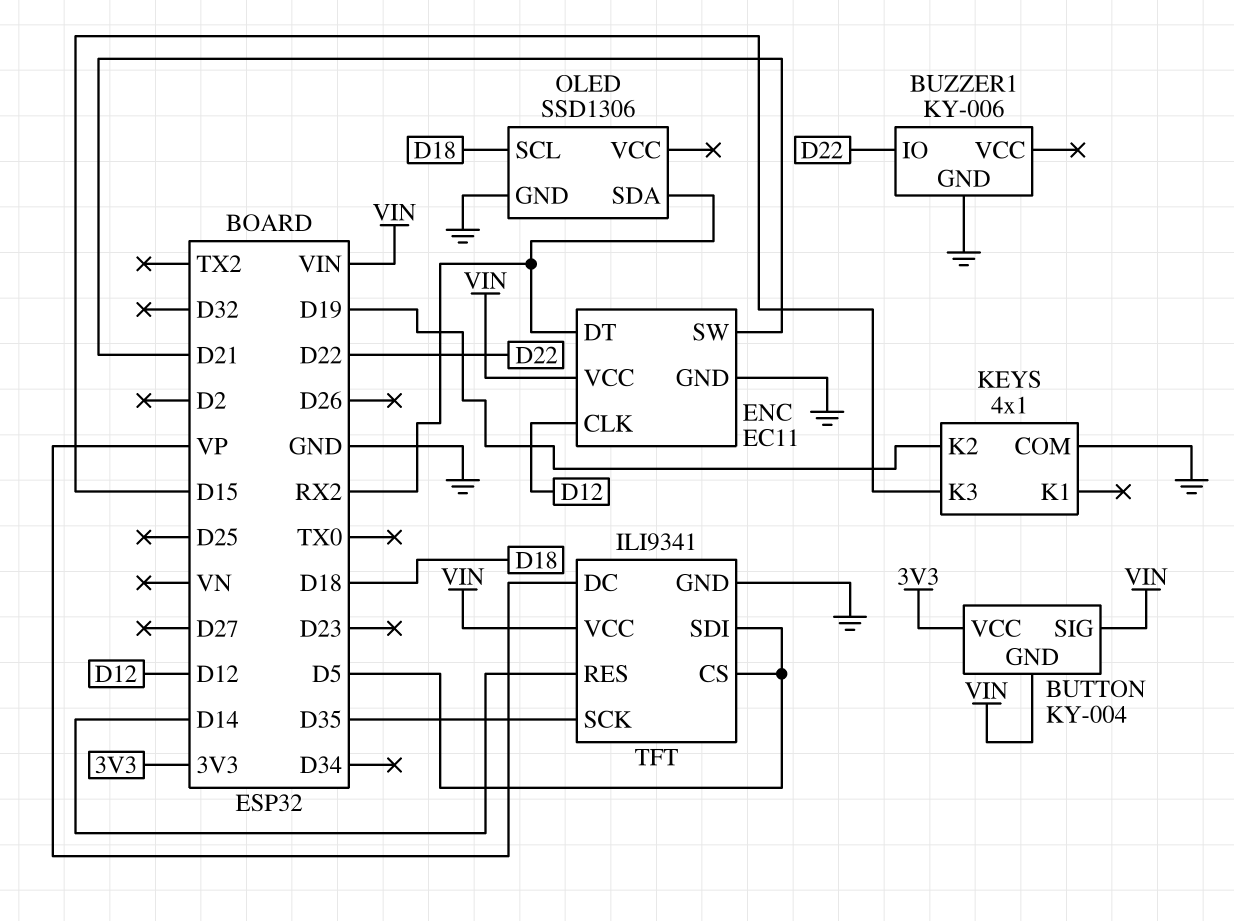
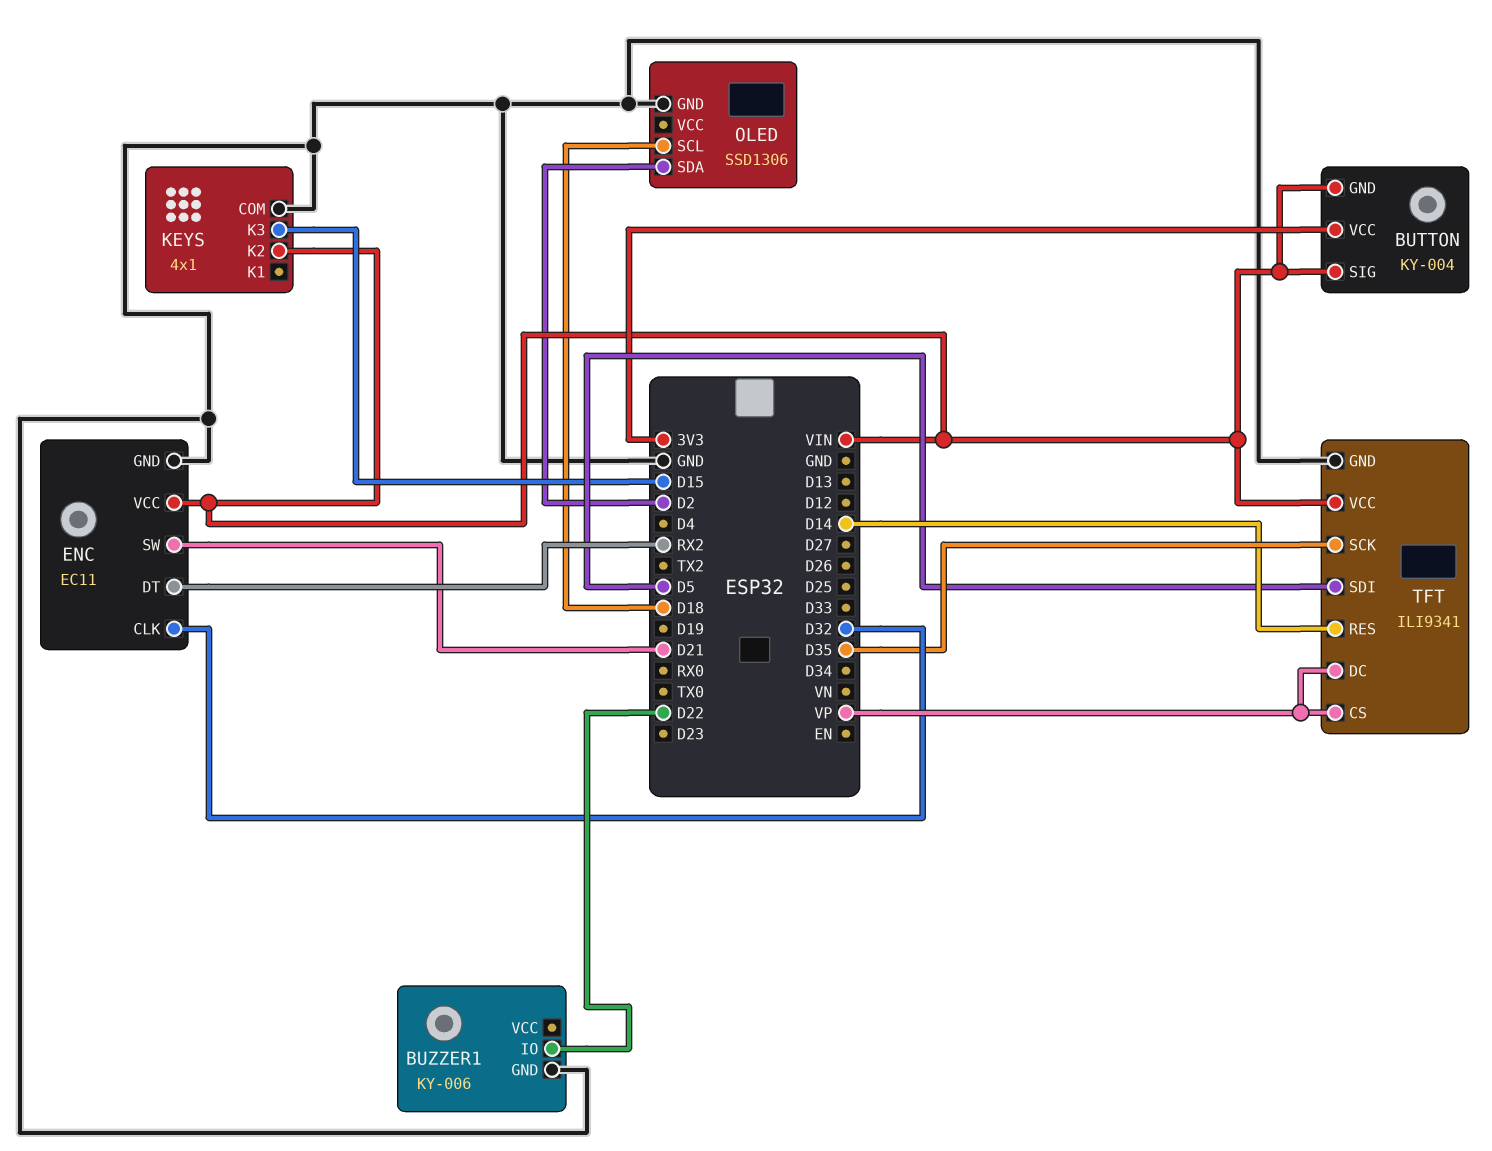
ENC pin CLK: D12 -> D32
KEYS pin K2: D19 -> VIN
OLED pin SDA: RX2 -> D2
TFT pin CS: D5 -> VP

